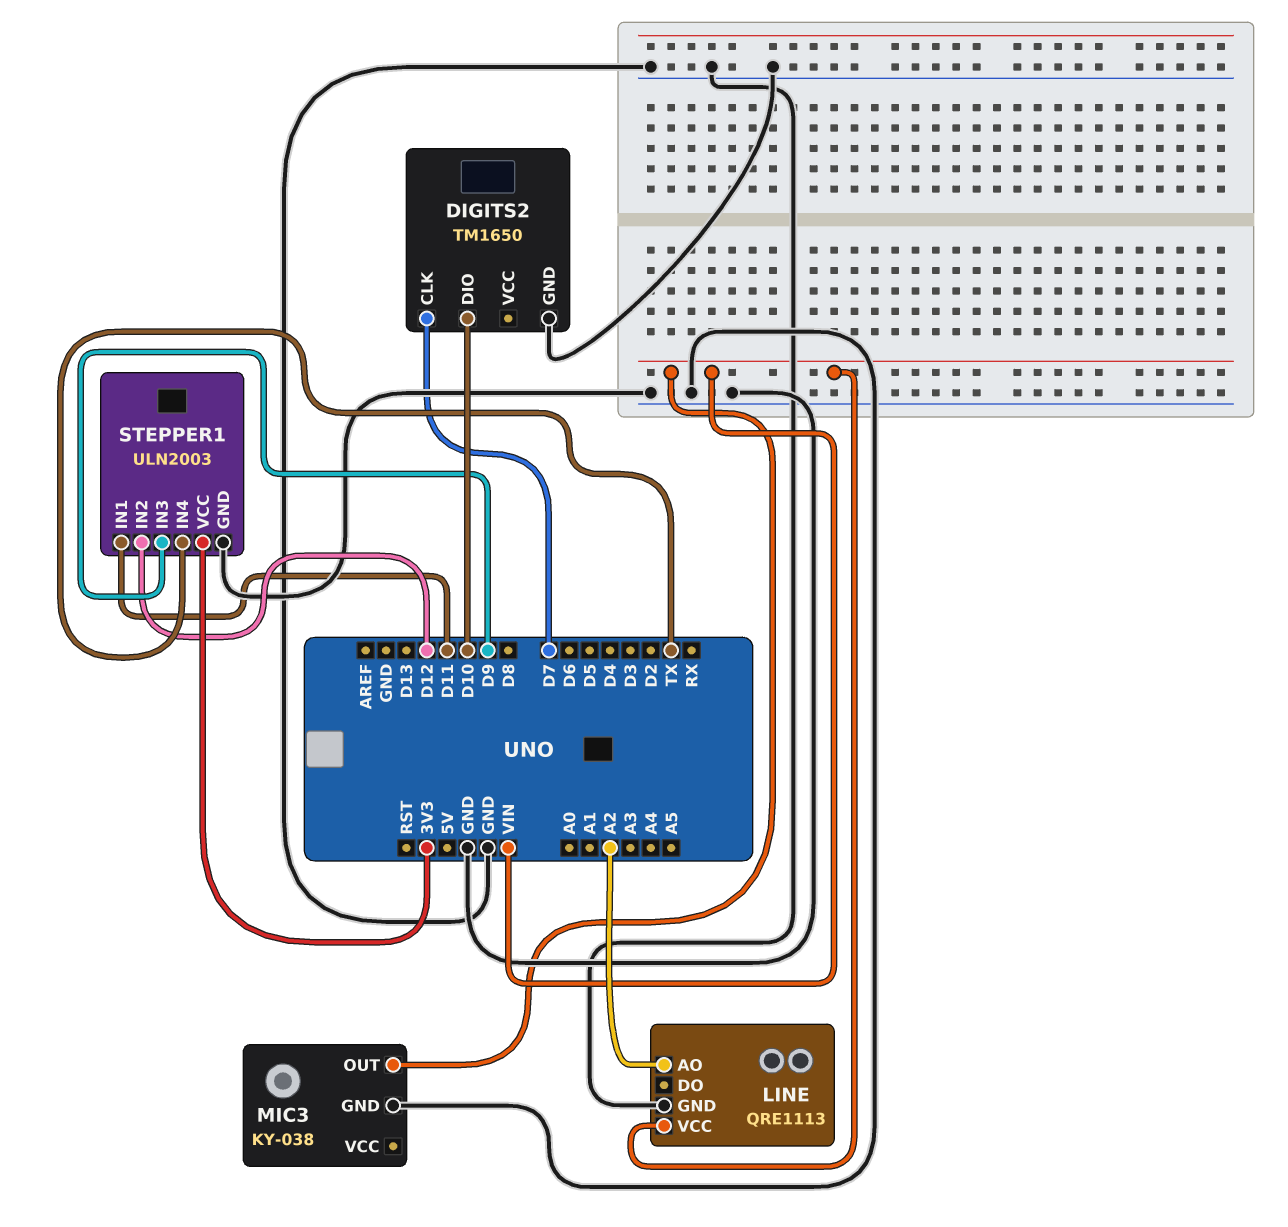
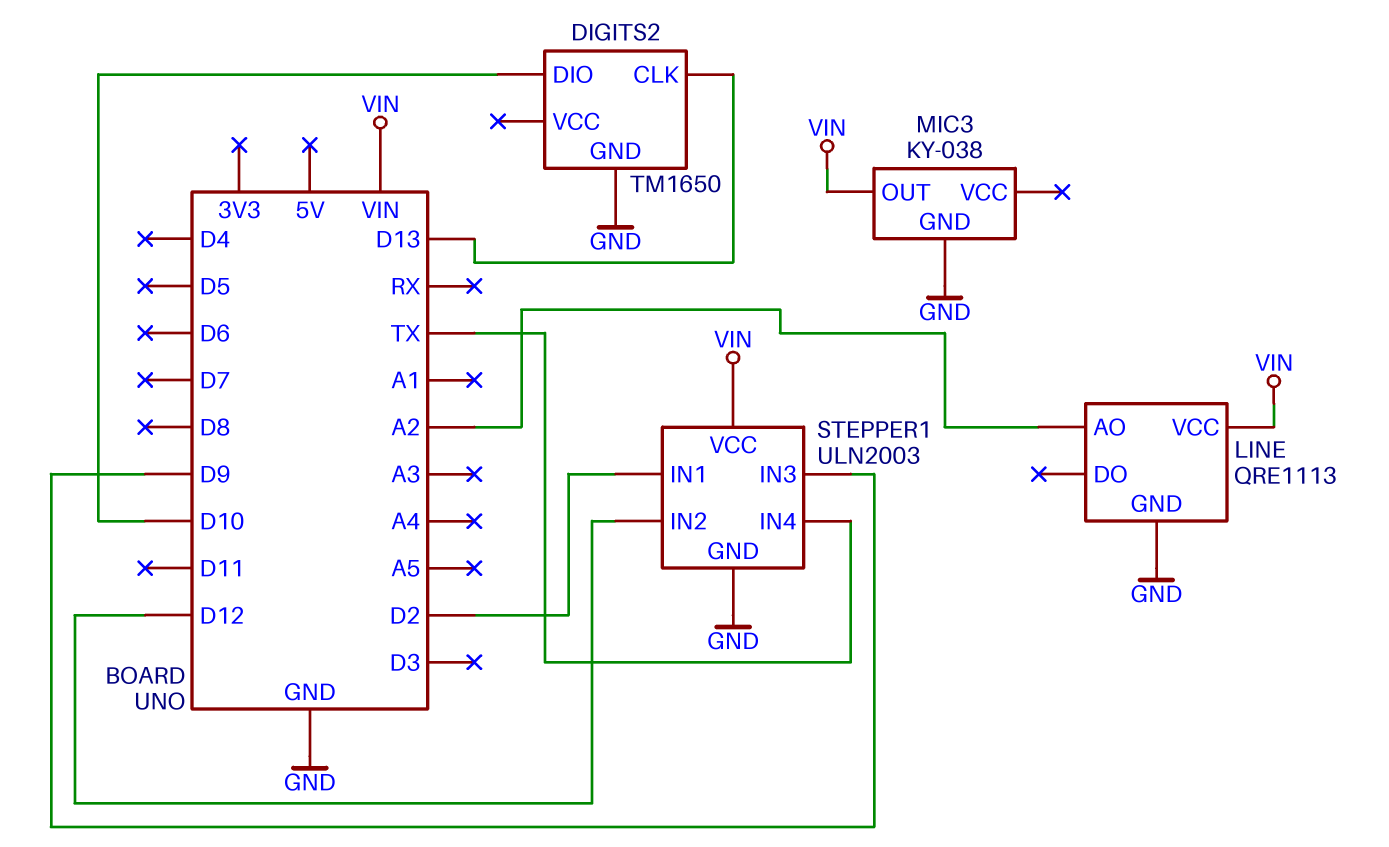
DIGITS2 pin CLK: D7 -> D13
STEPPER1 pin IN1: D11 -> D2
STEPPER1 pin VCC: 3V3 -> VIN

